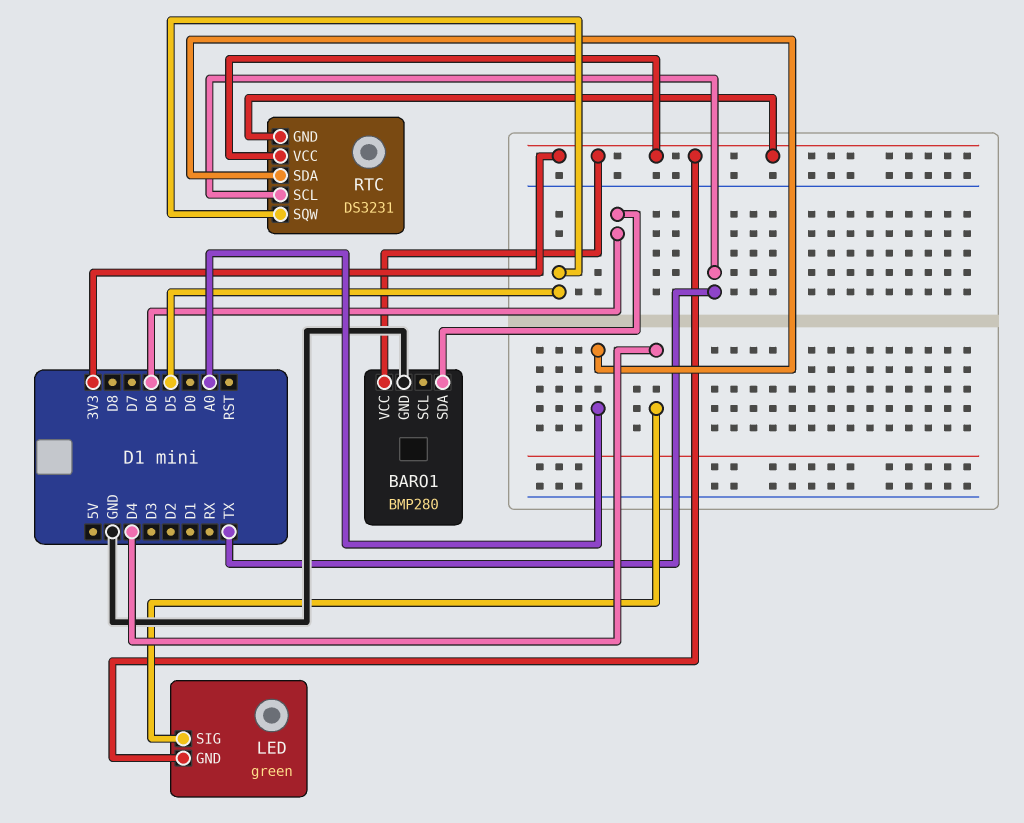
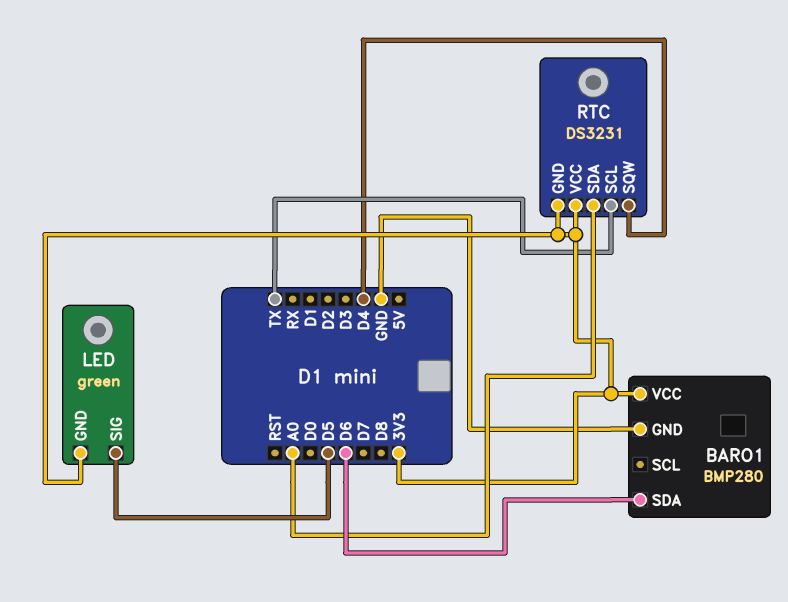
LED pin SIG: D4 -> D5
RTC pin SQW: D5 -> D4

